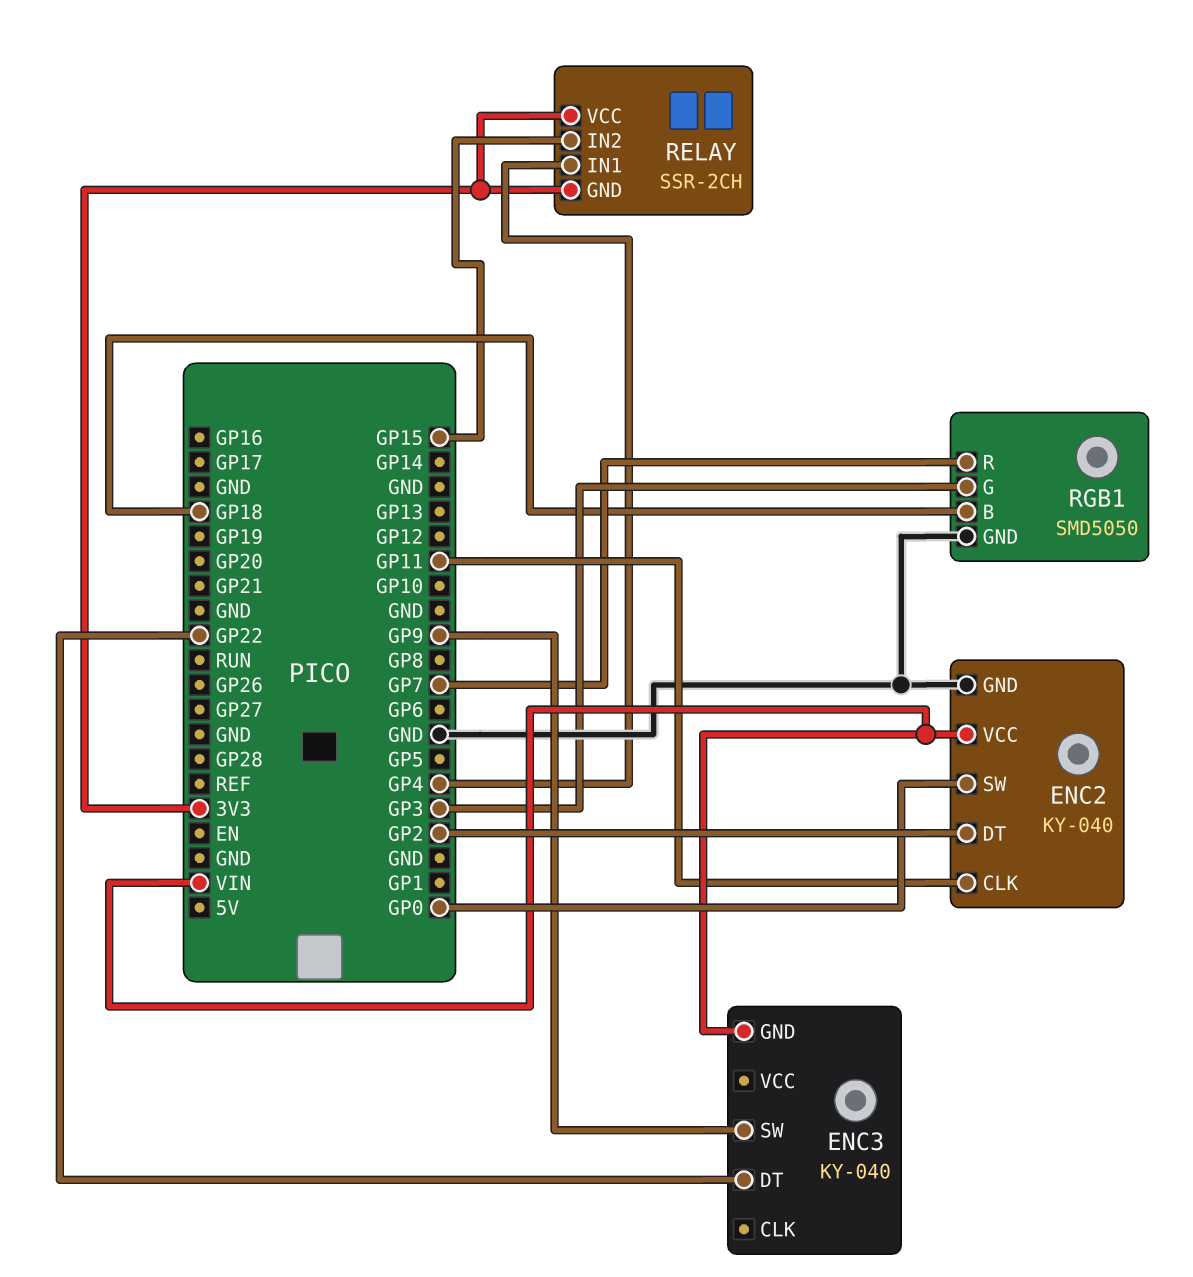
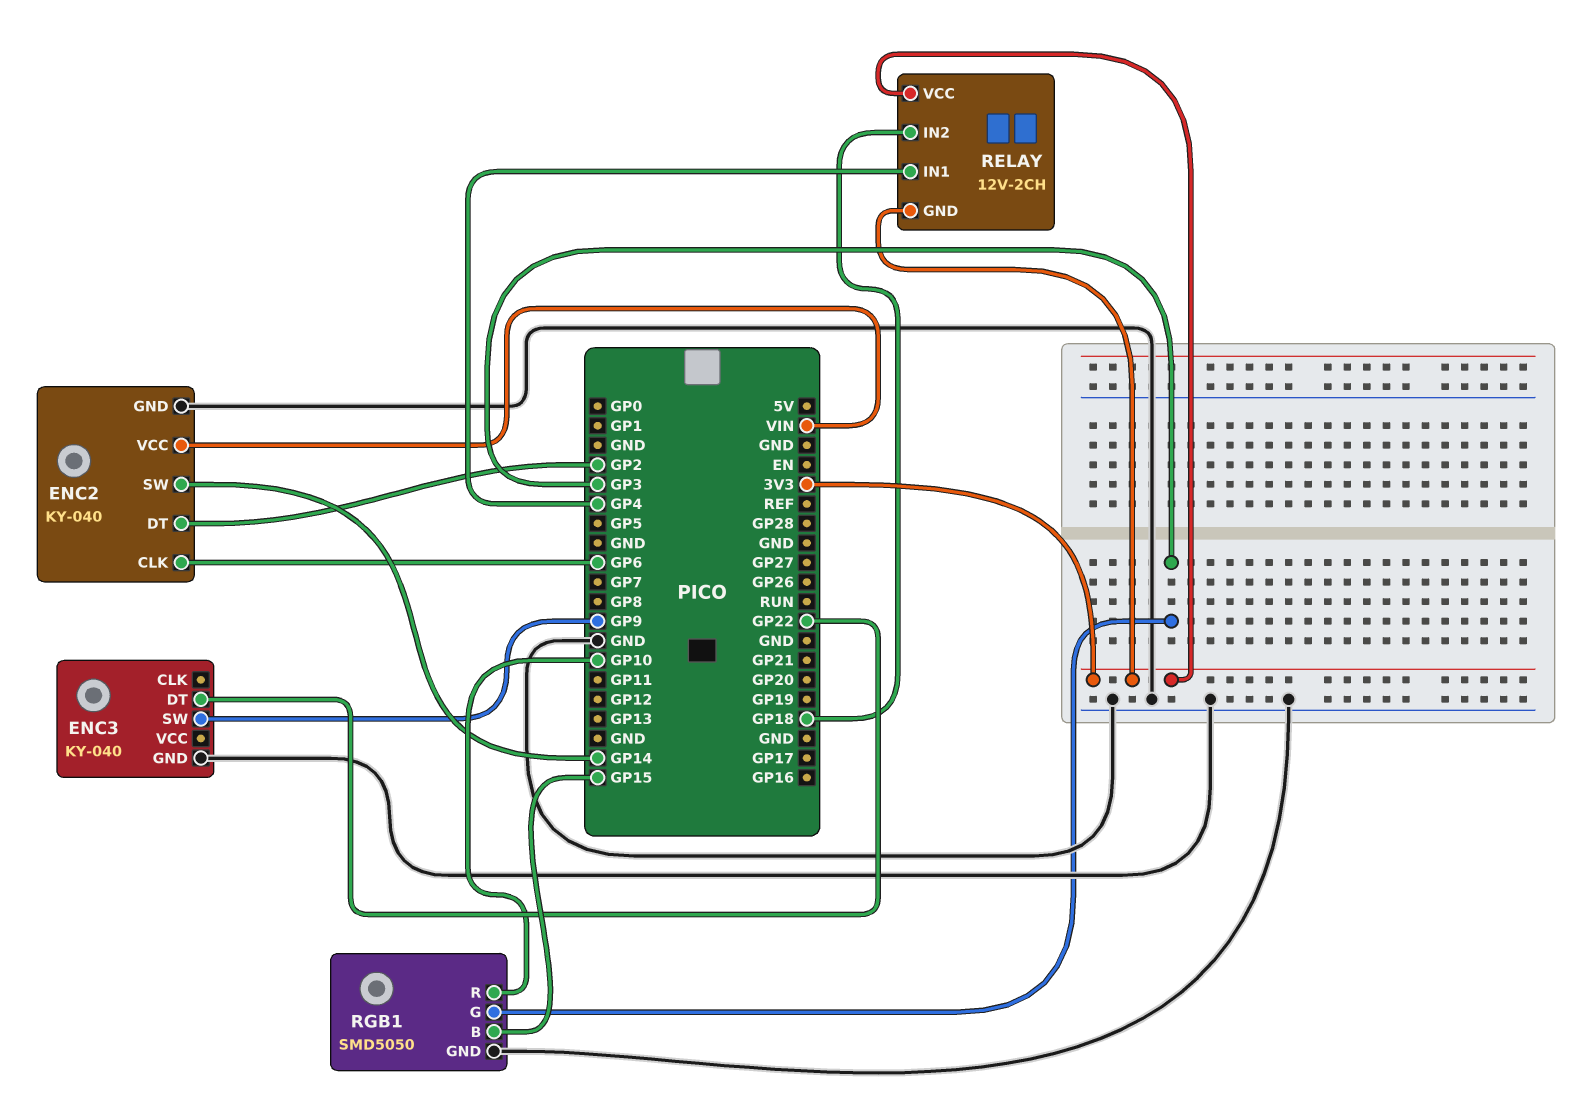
ENC2 pin CLK: GP11 -> GP6
ENC2 pin SW: GP0 -> GP14
ENC3 pin GND: VIN -> GND
RELAY: SSR-2CH -> 12V-2CH
RELAY pin IN2: GP15 -> GP18
RGB1 pin B: GP18 -> GP15
RGB1 pin R: GP7 -> GP10

